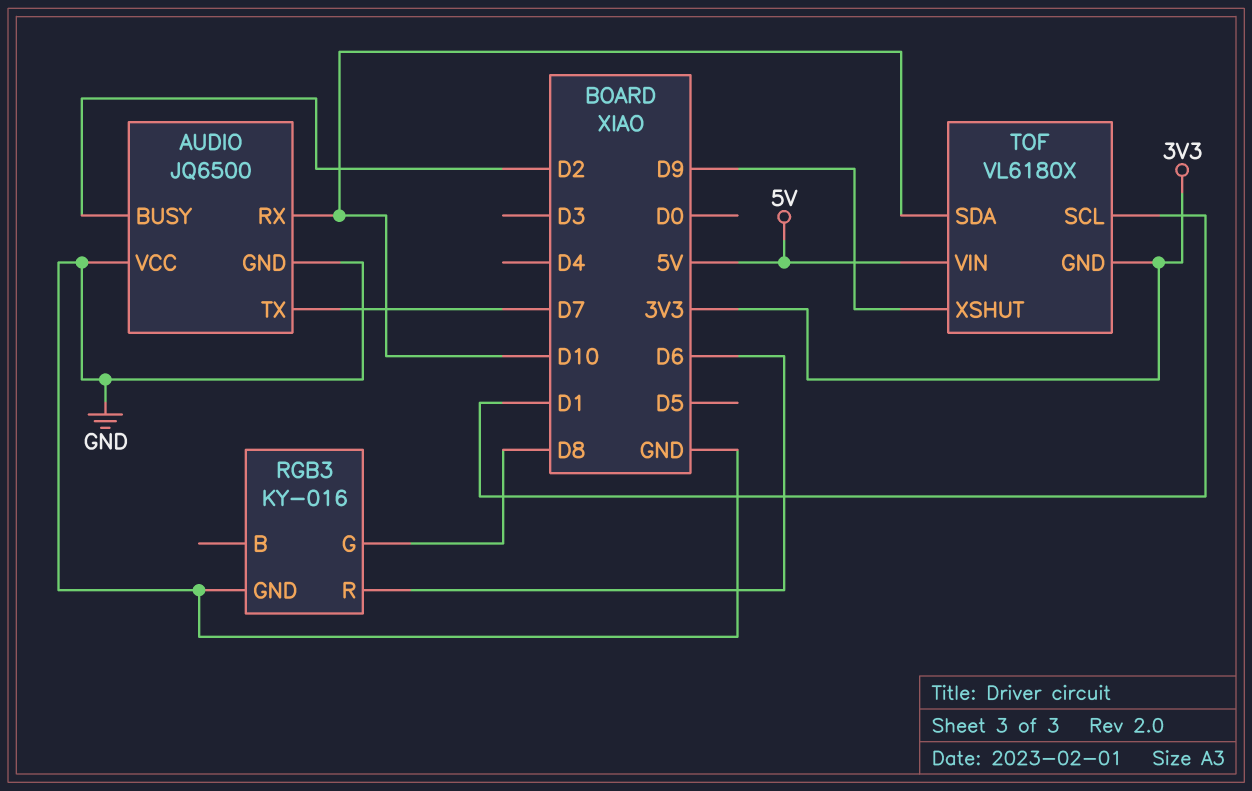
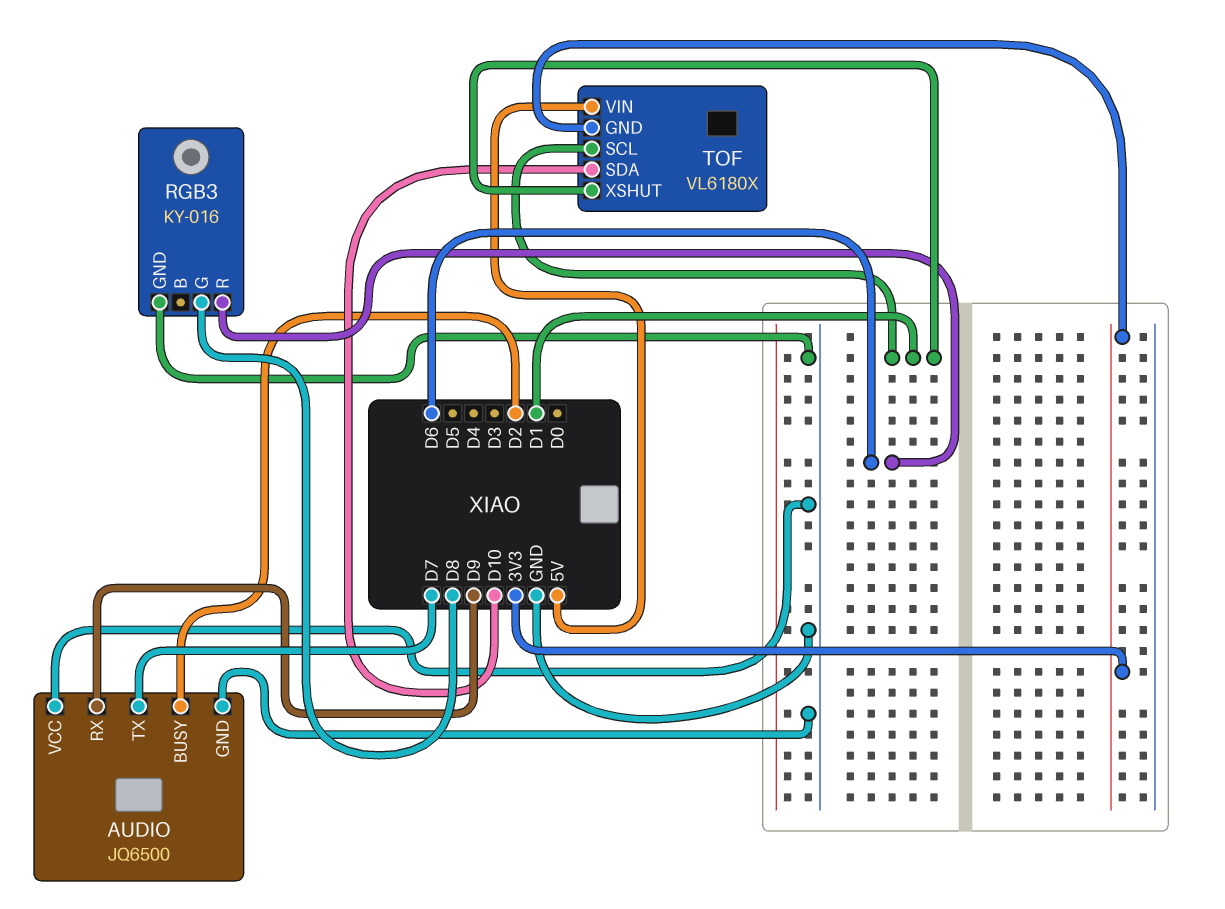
AUDIO pin RX: D10 -> D9
TOF pin XSHUT: D9 -> D1

